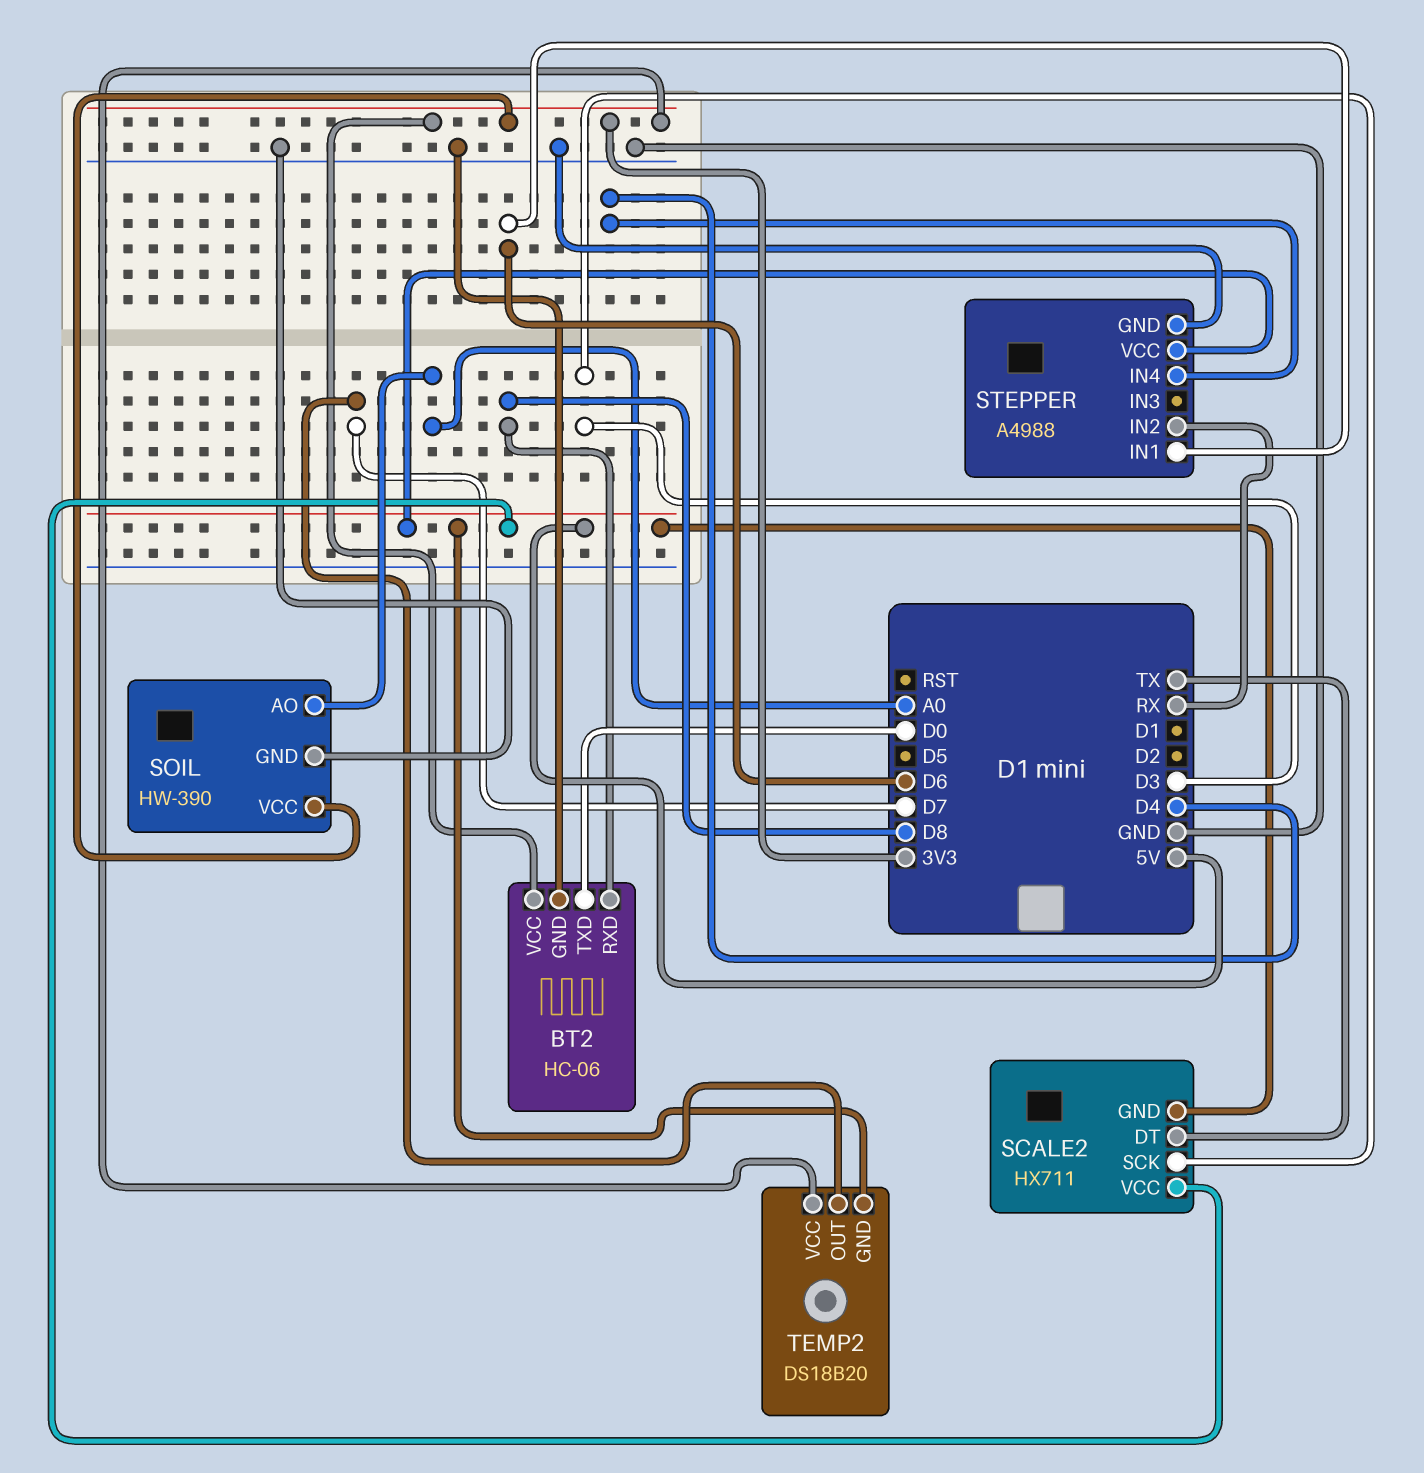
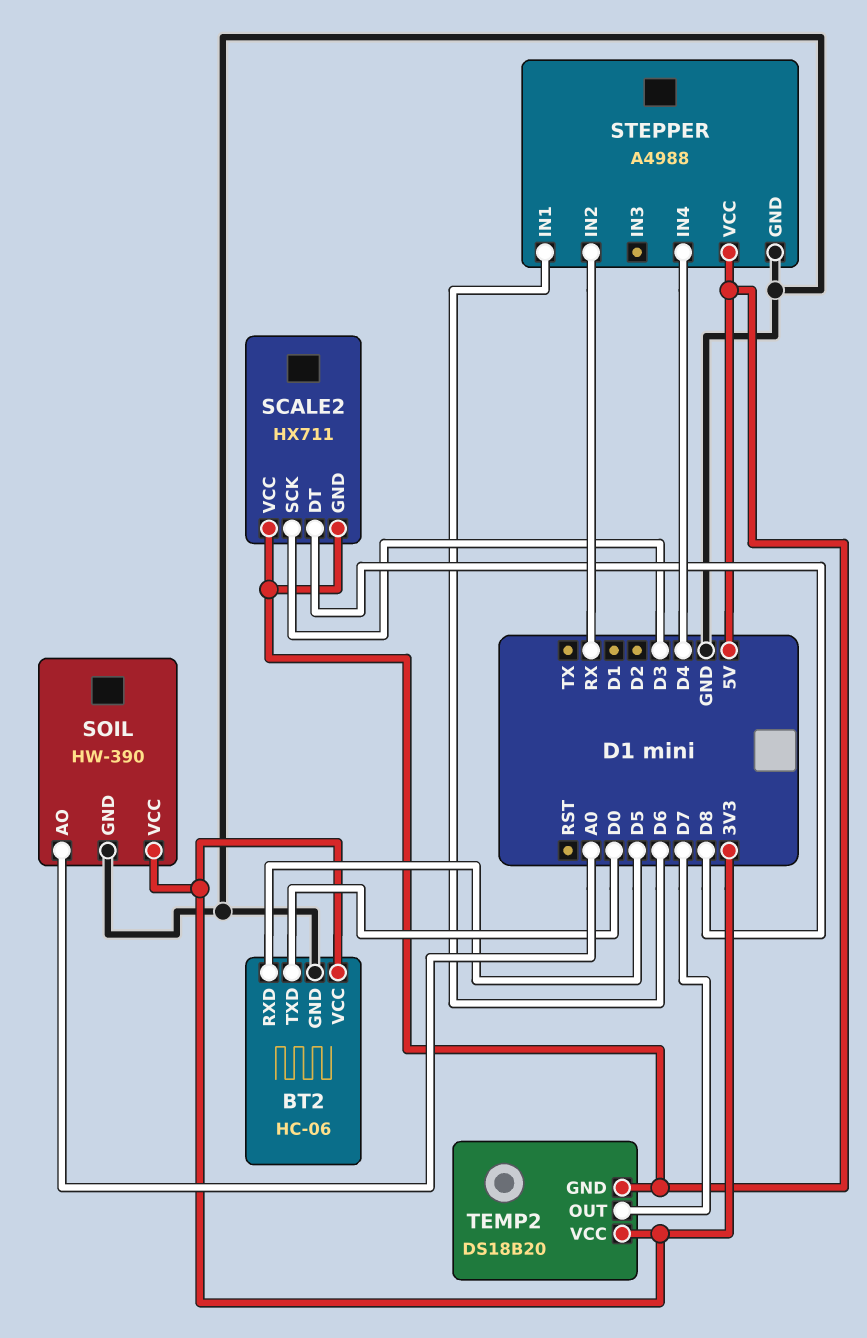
BT2 pin RXD: D8 -> D5
SCALE2 pin DT: TX -> D8

